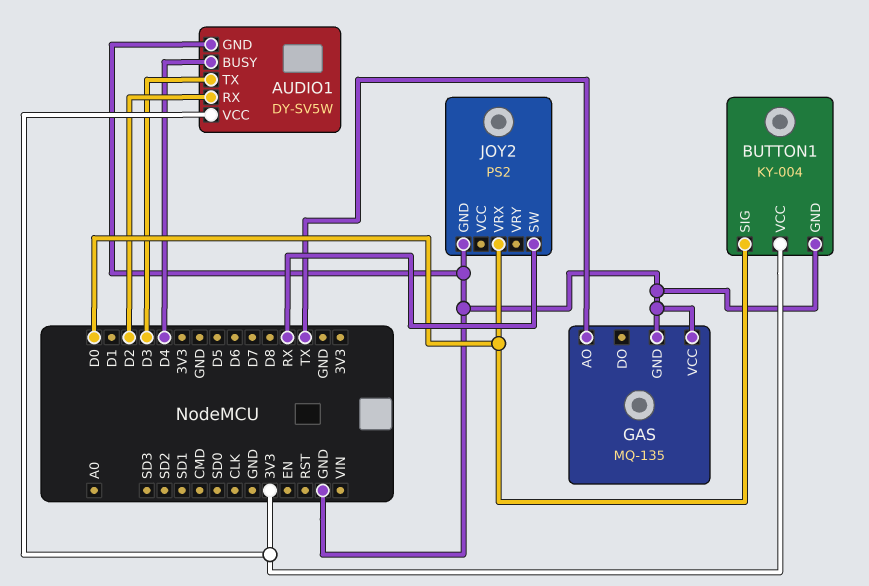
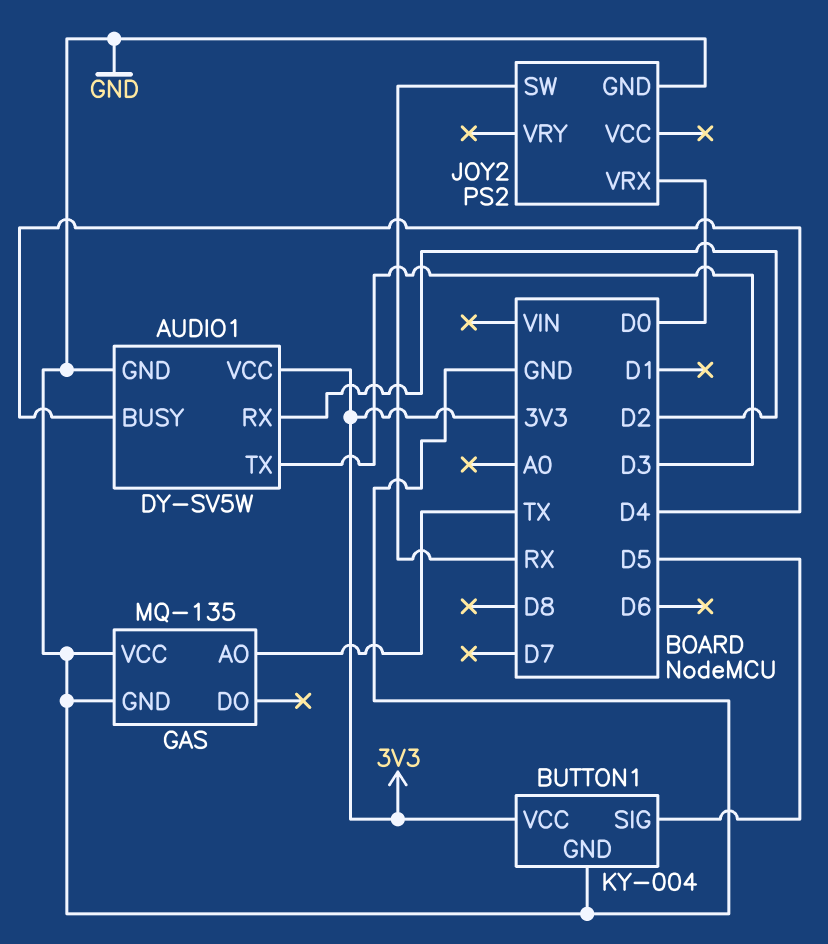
BUTTON1 pin SIG: D0 -> D5

